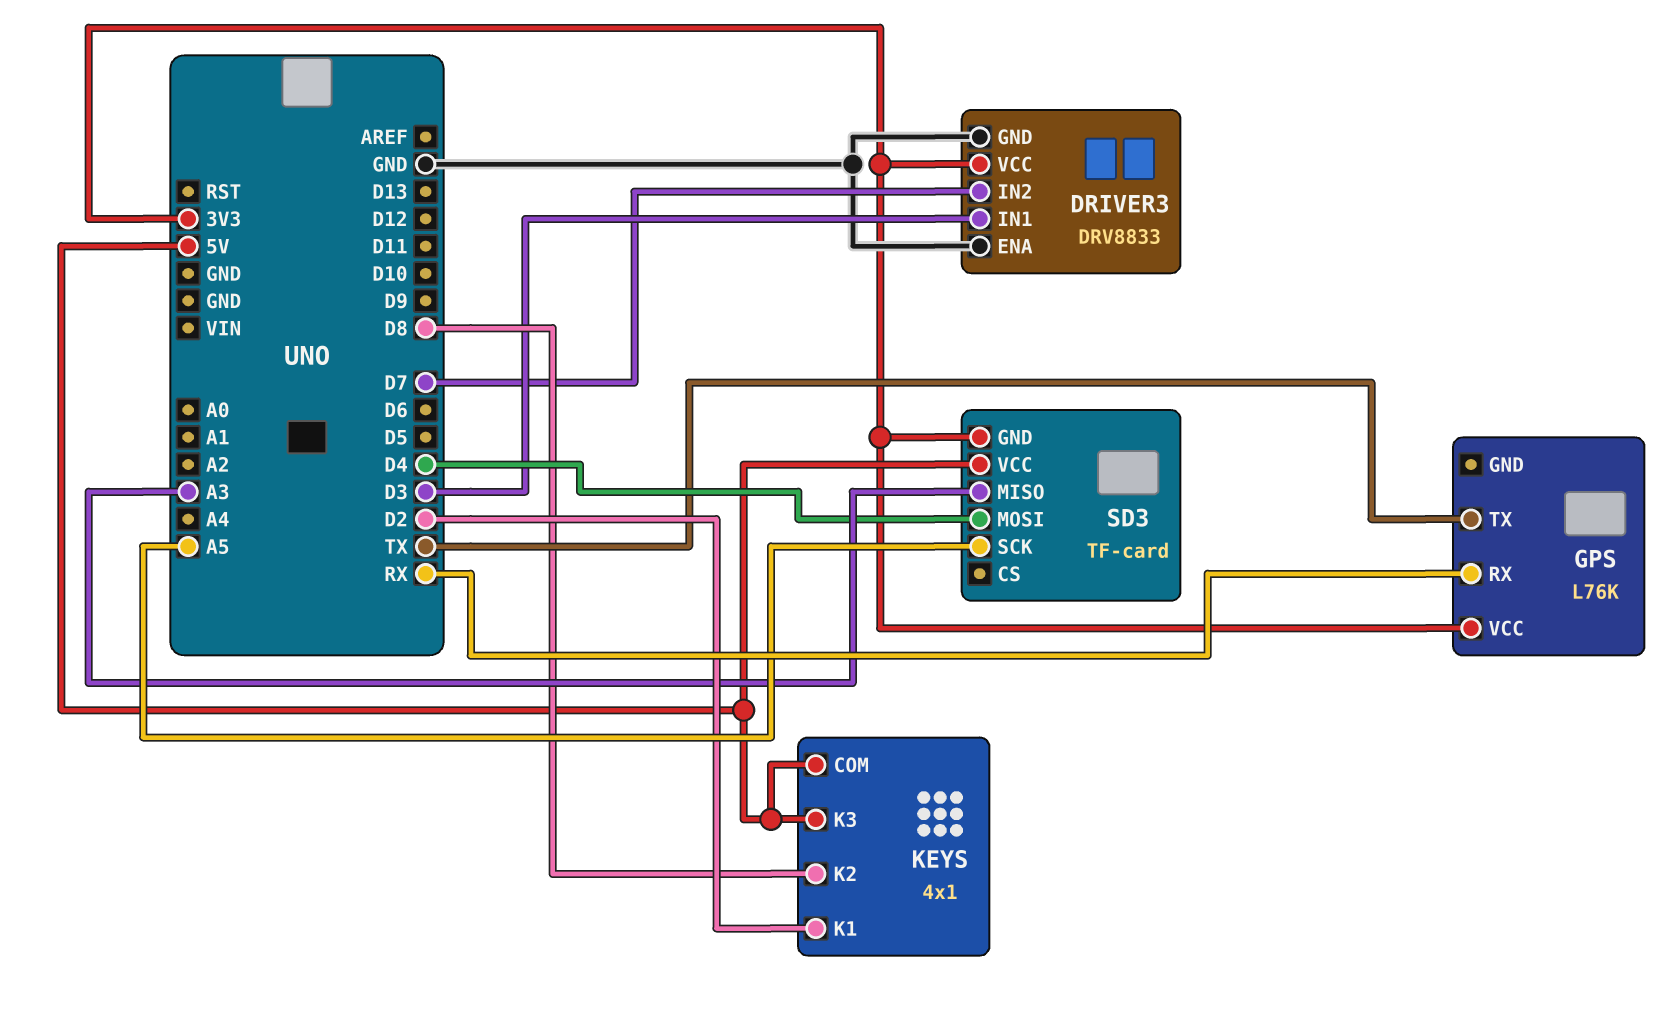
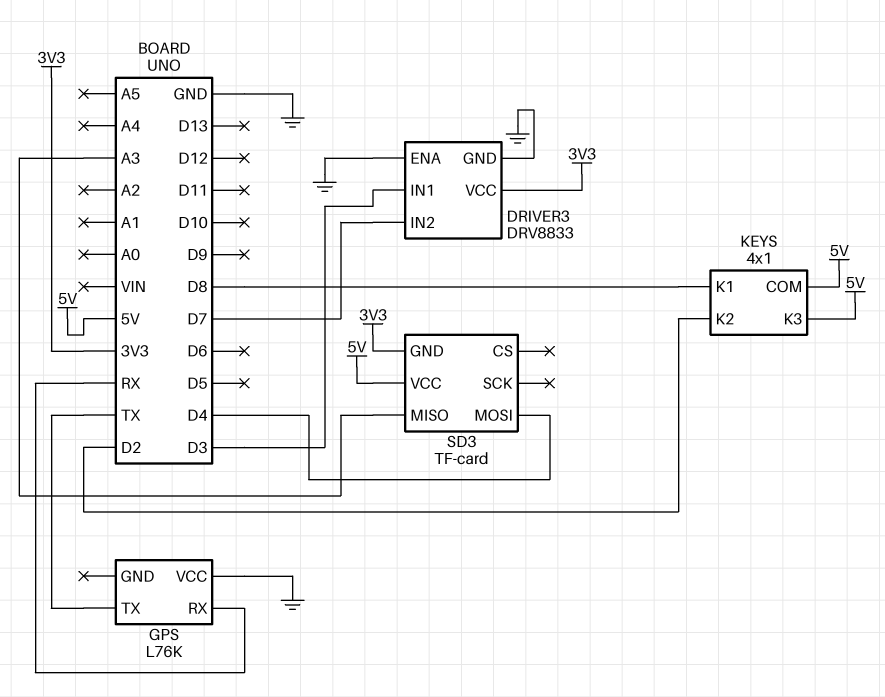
GPS pin VCC: 3V3 -> GND
KEYS pin K1: D2 -> D8
KEYS pin K2: D8 -> D2
SD3 pin SCK: A5 -> none

